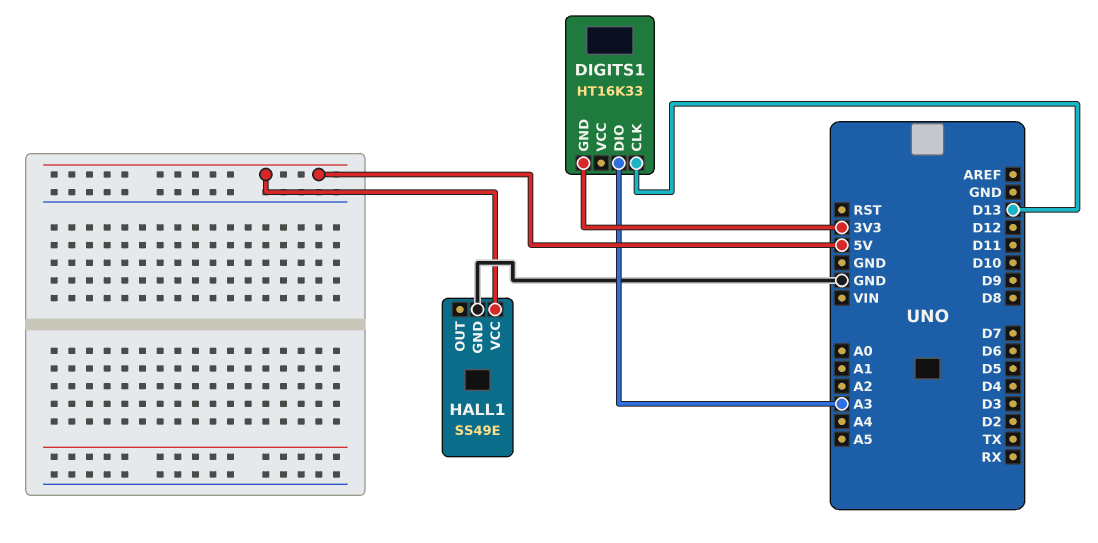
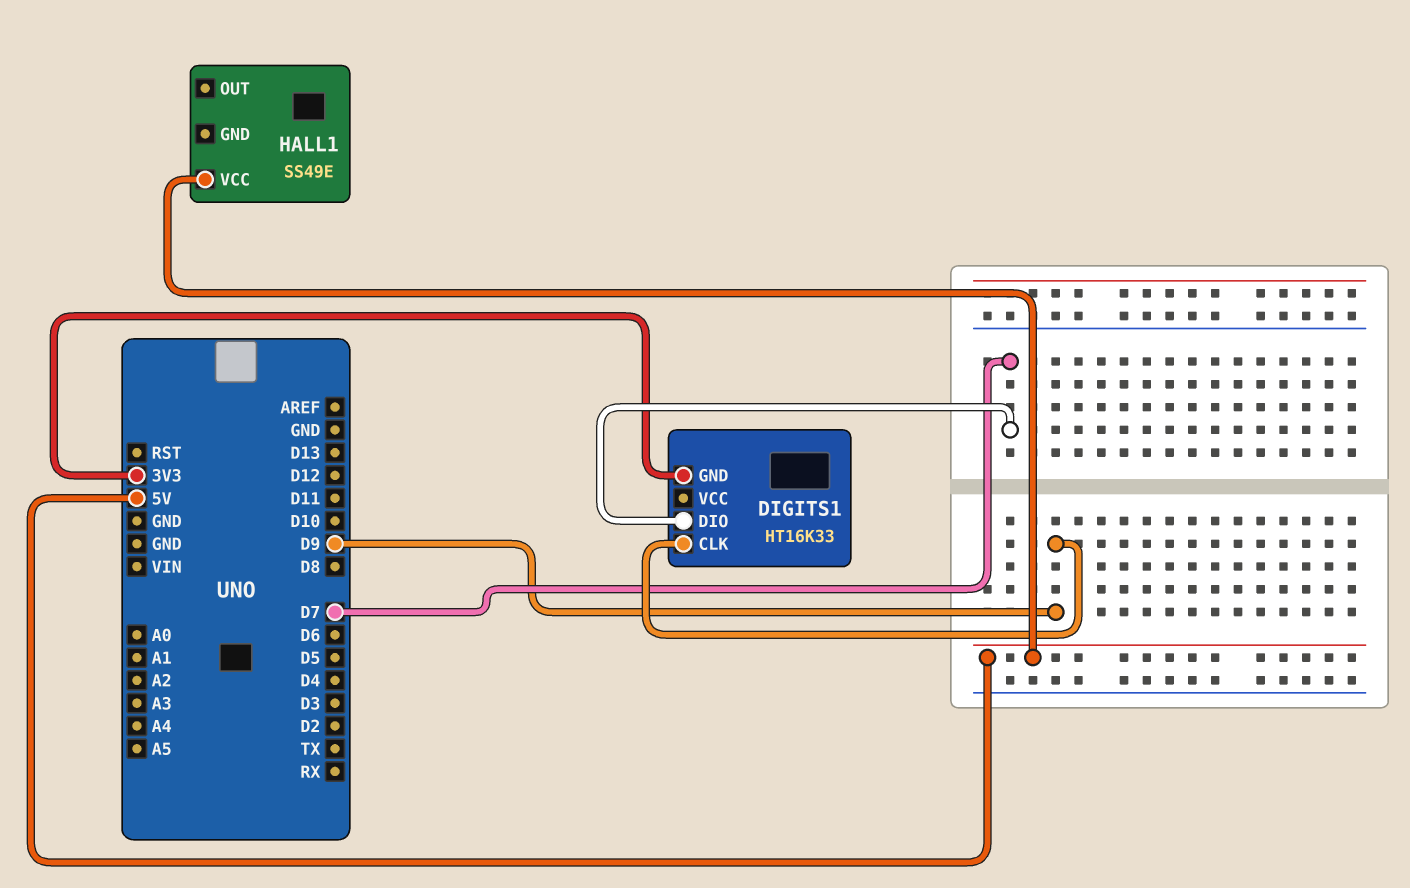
DIGITS1 pin CLK: D13 -> D9
DIGITS1 pin DIO: A3 -> D7
HALL1 pin GND: GND -> none

